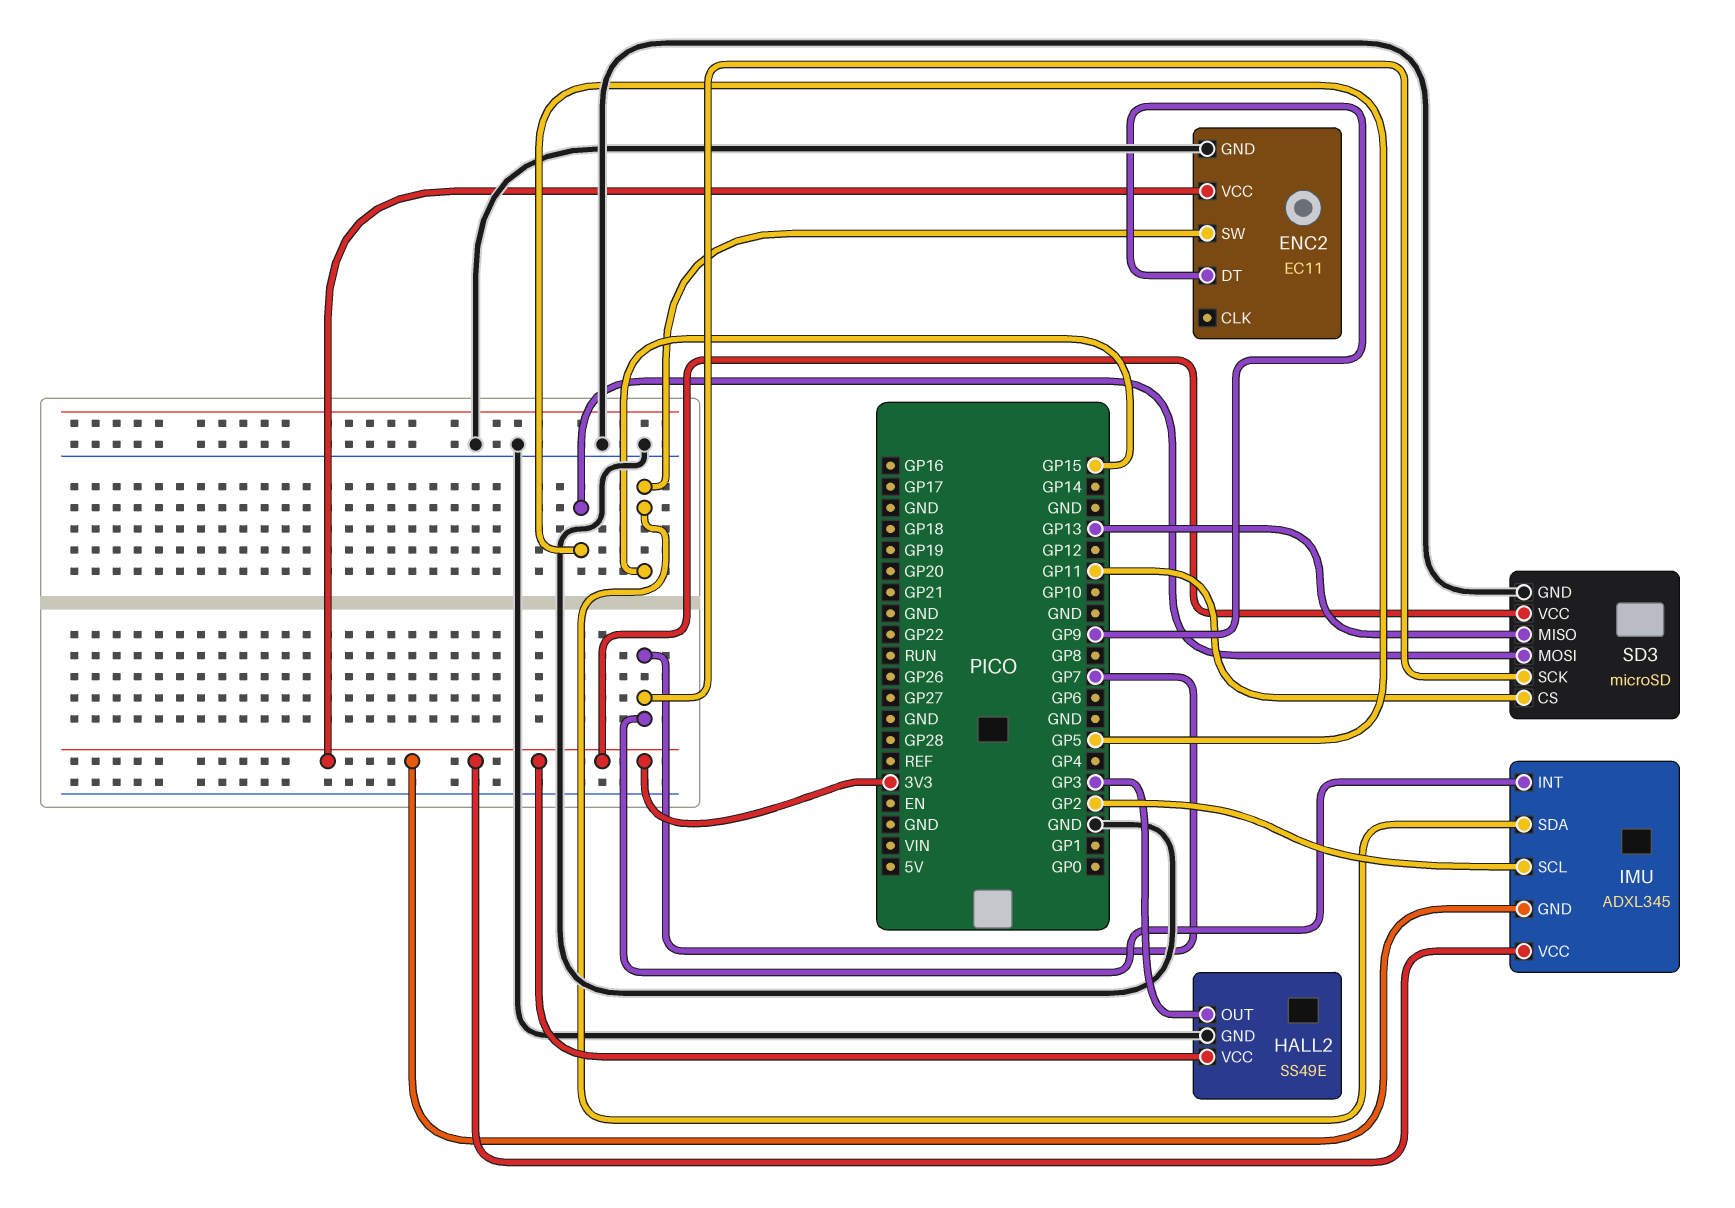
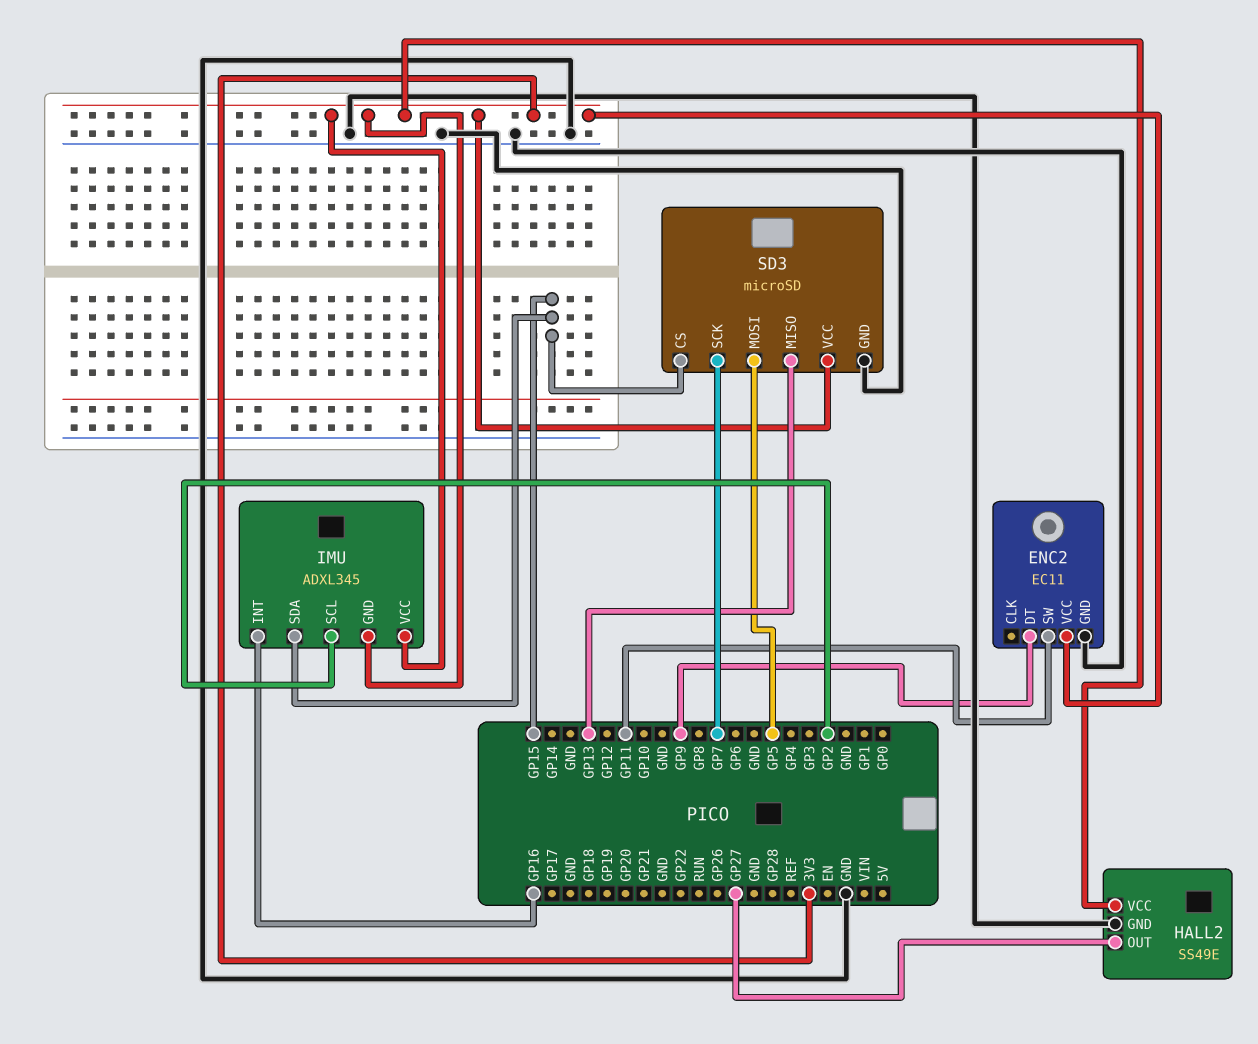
ENC2 pin SW: GP15 -> GP11
HALL2 pin OUT: GP3 -> GP27
IMU pin INT: GP7 -> GP16
SD3 pin CS: GP11 -> GP15

